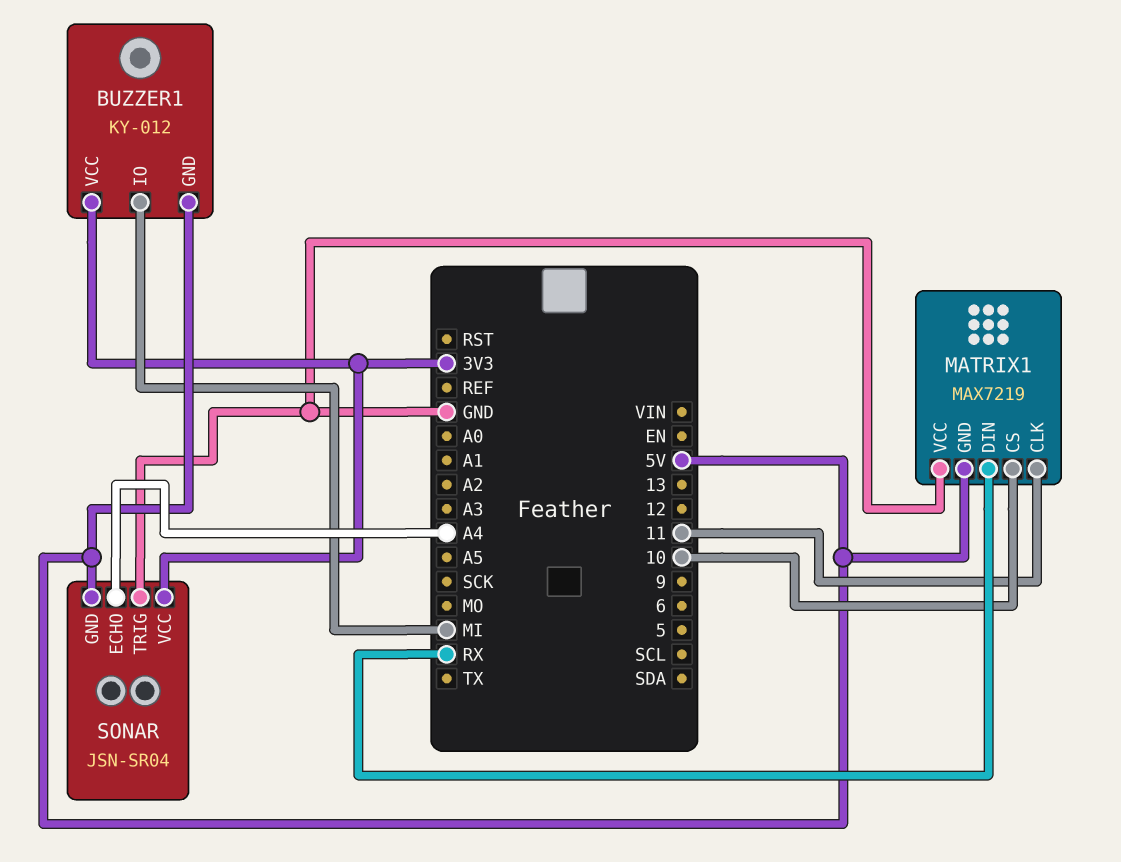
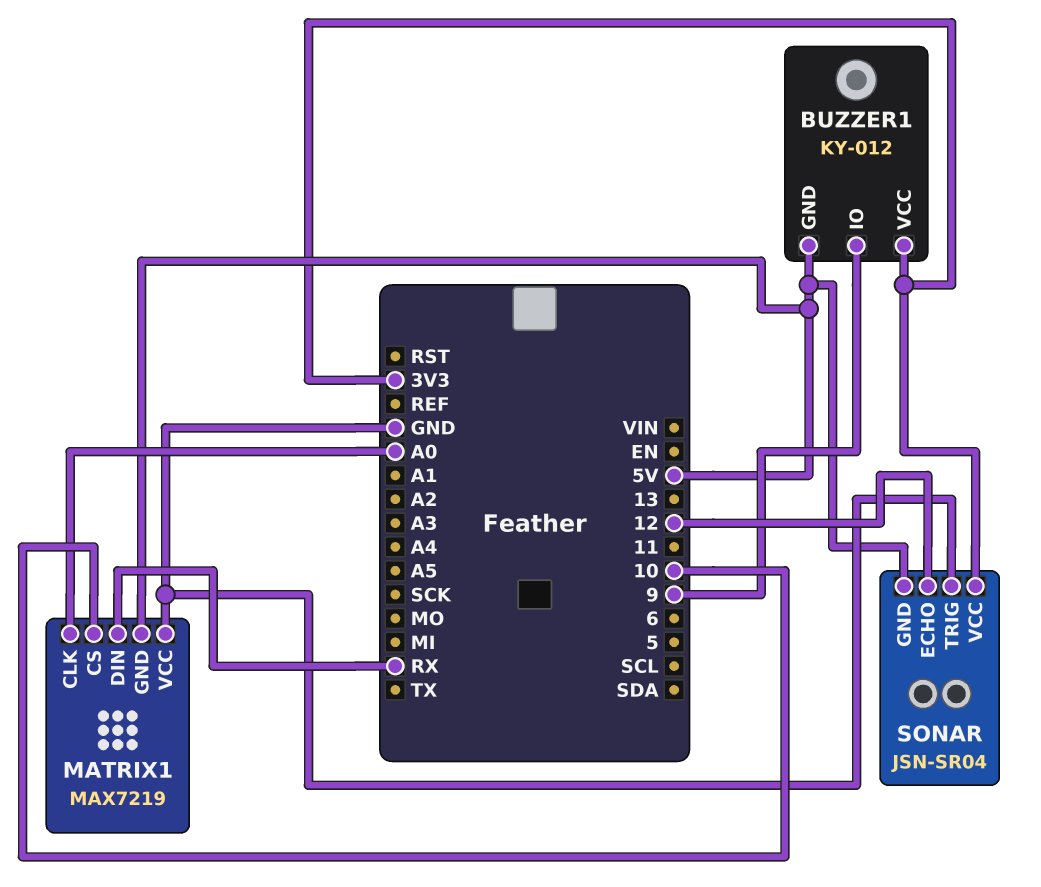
BUZZER1 pin IO: MI -> 9
MATRIX1 pin CLK: 11 -> A0
SONAR pin ECHO: A4 -> 12

